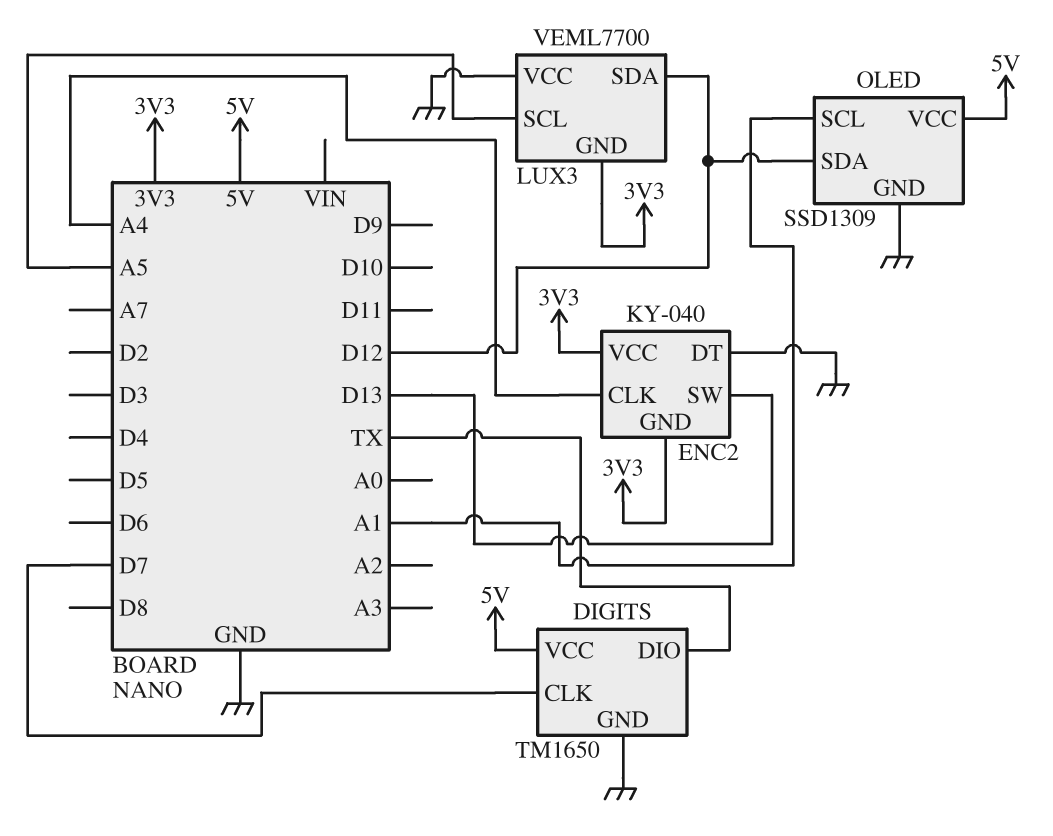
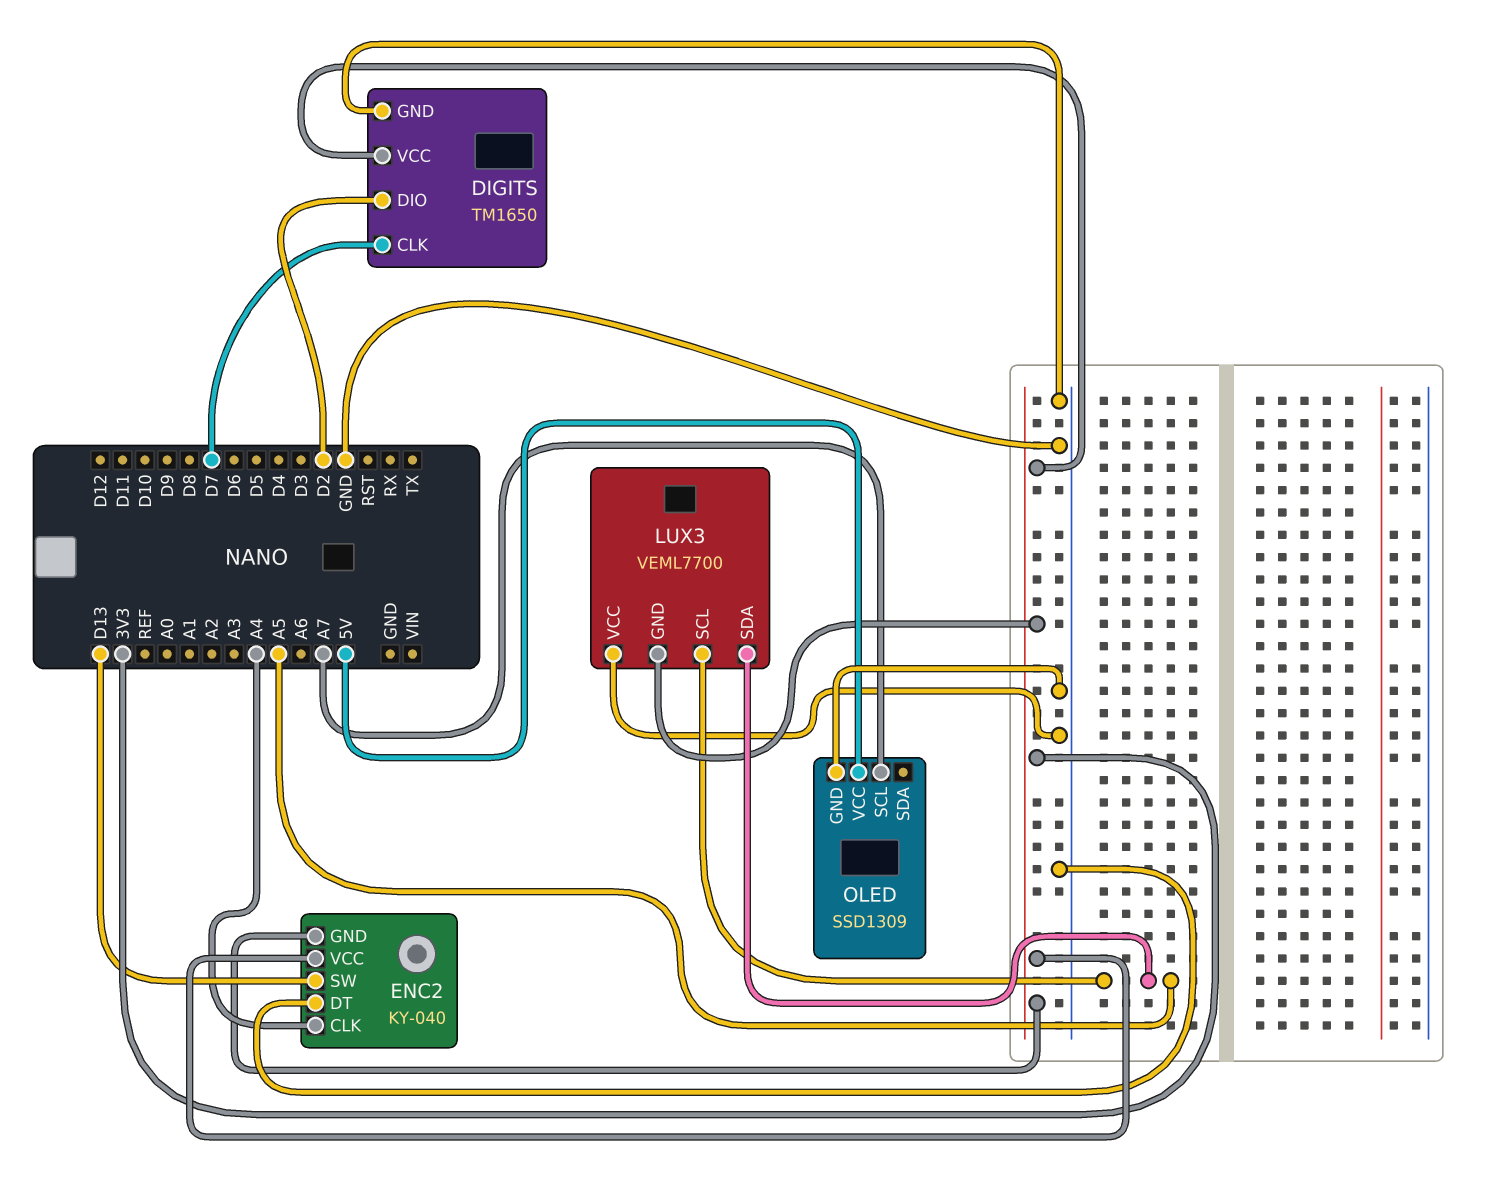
DIGITS pin DIO: TX -> D2
DIGITS pin VCC: 5V -> 3V3
LUX3 pin SDA: D12 -> A5
OLED pin SCL: A1 -> A7
OLED pin SDA: D12 -> none

